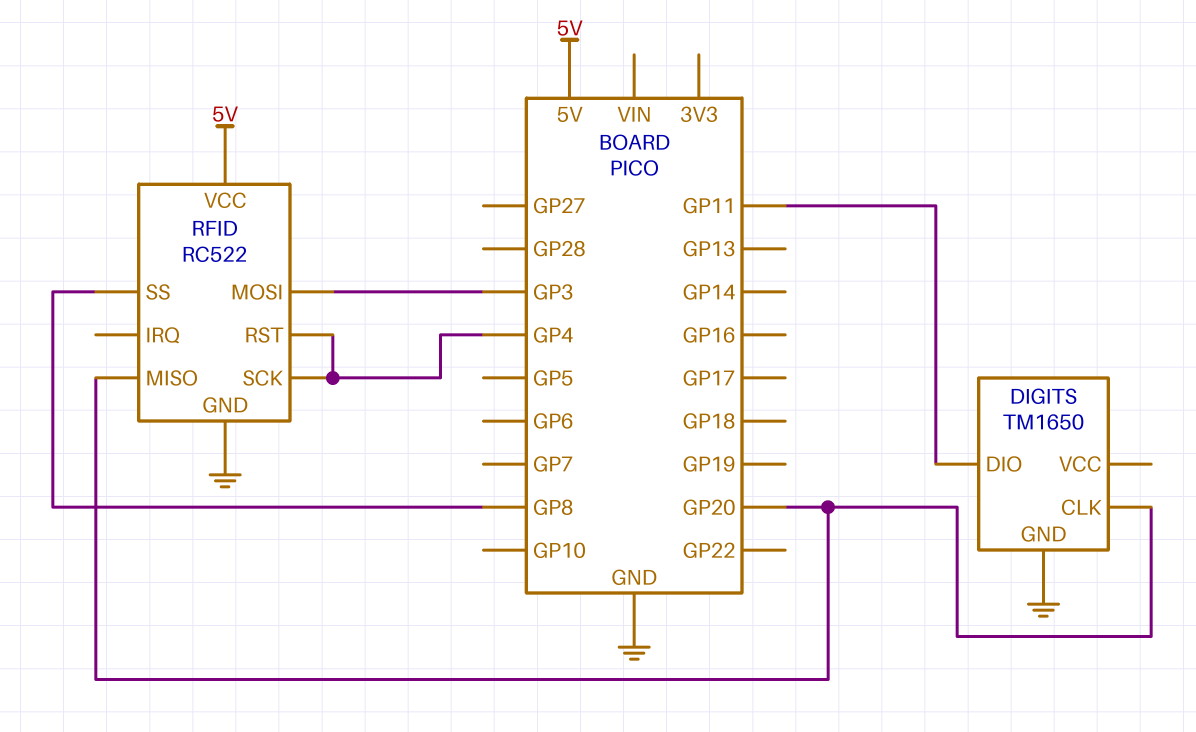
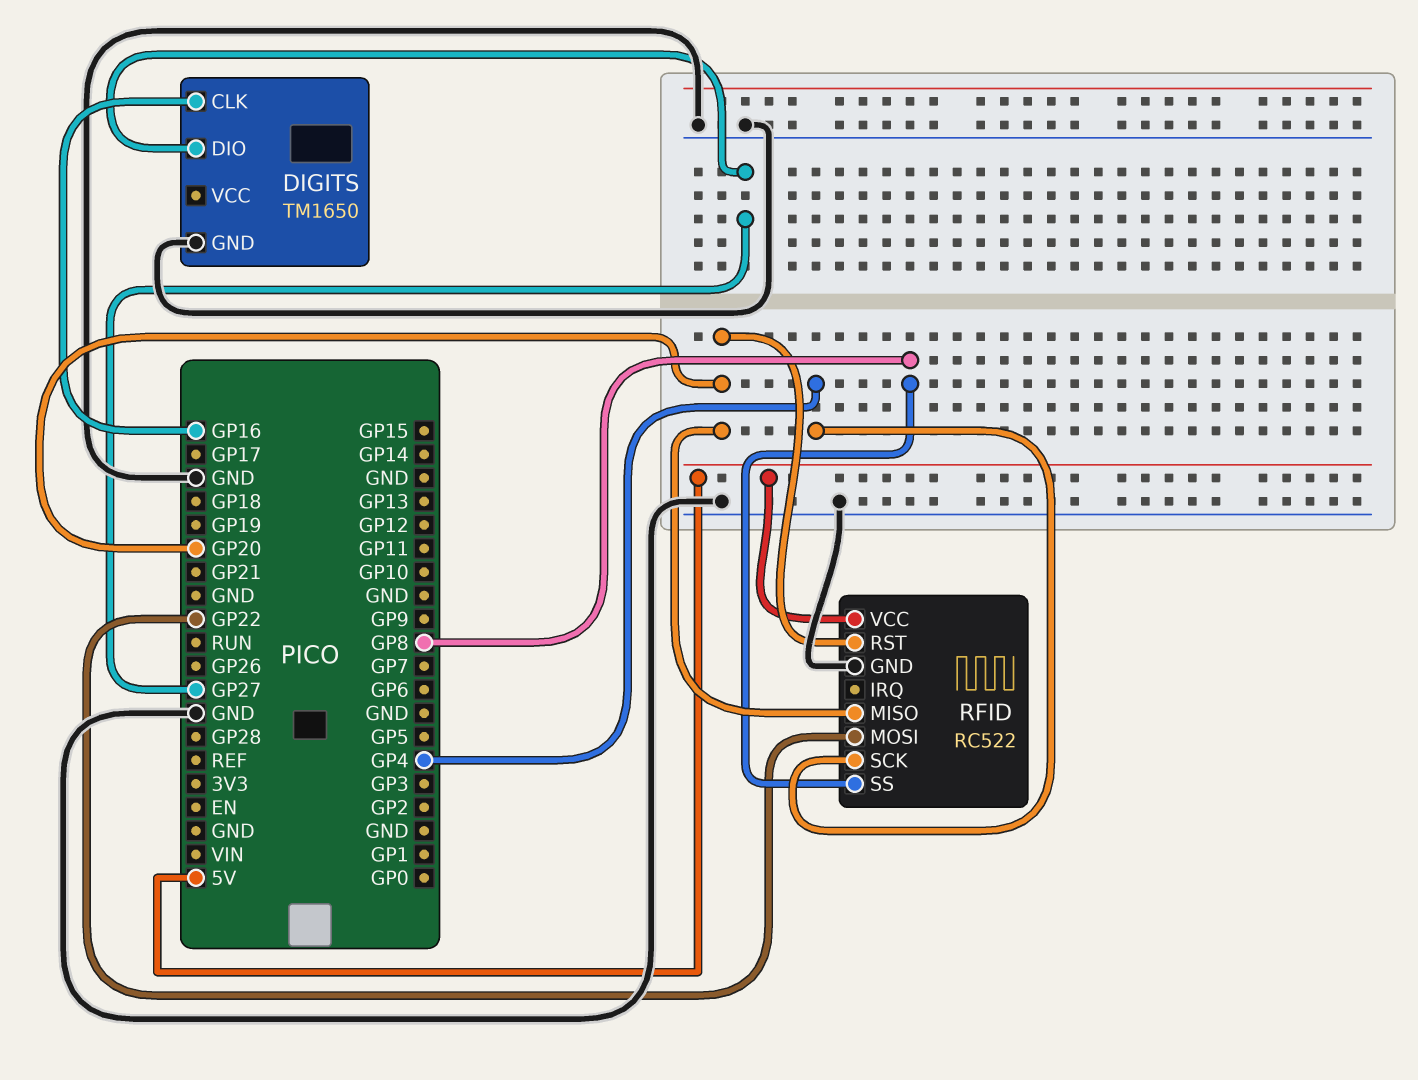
DIGITS pin CLK: GP20 -> GP16
DIGITS pin DIO: GP11 -> GP27
RFID pin MOSI: GP3 -> GP22
RFID pin RST: GP4 -> GP20

